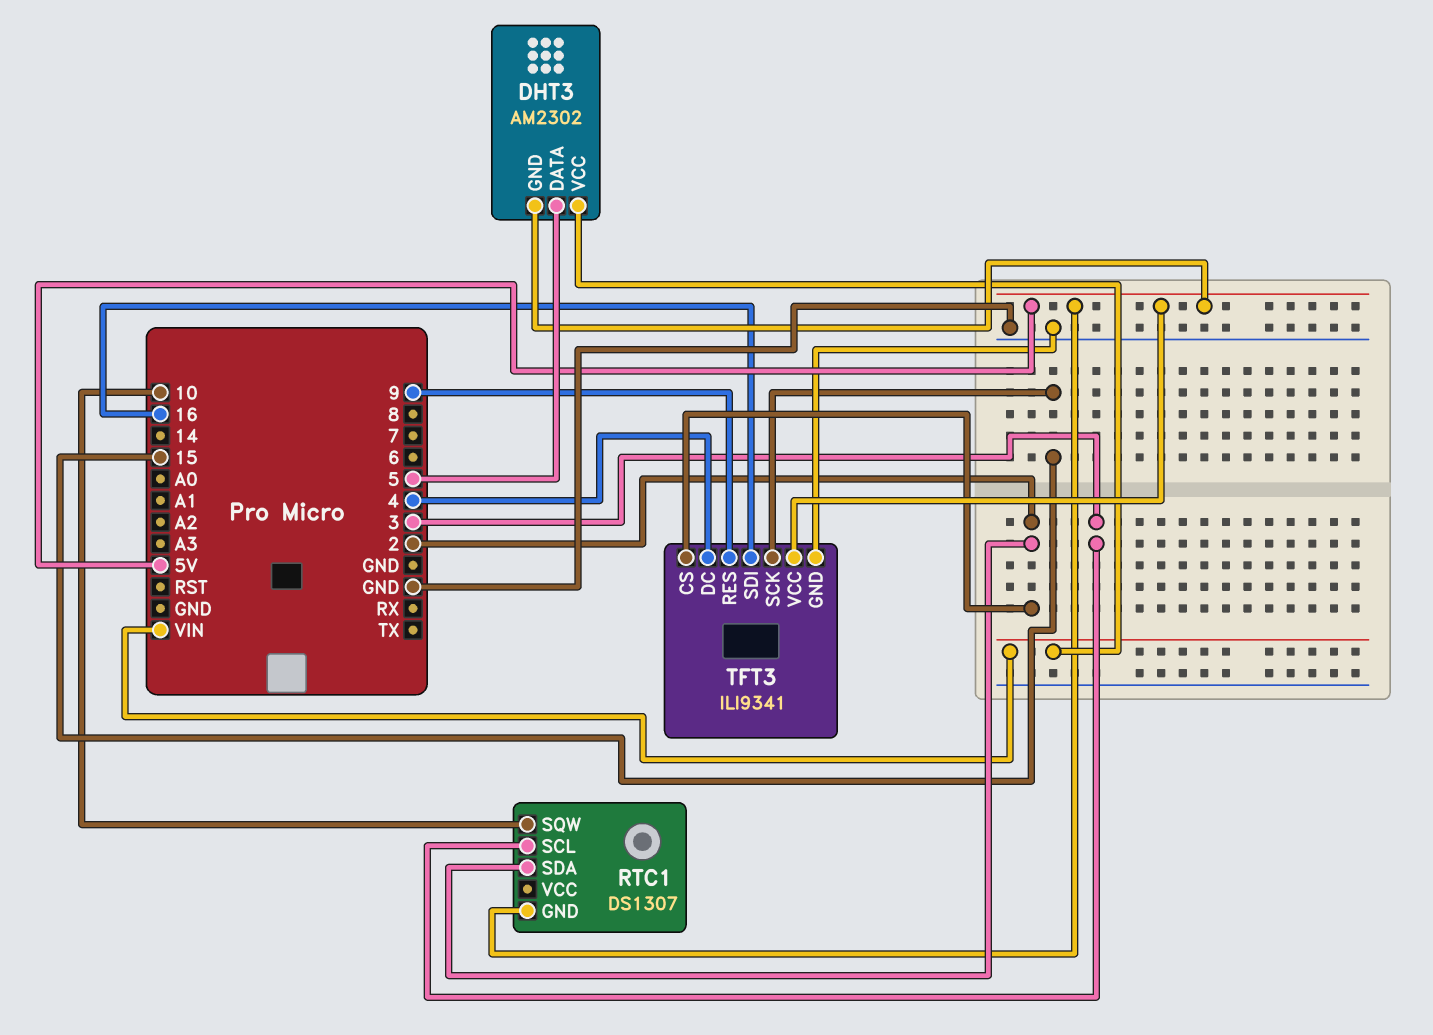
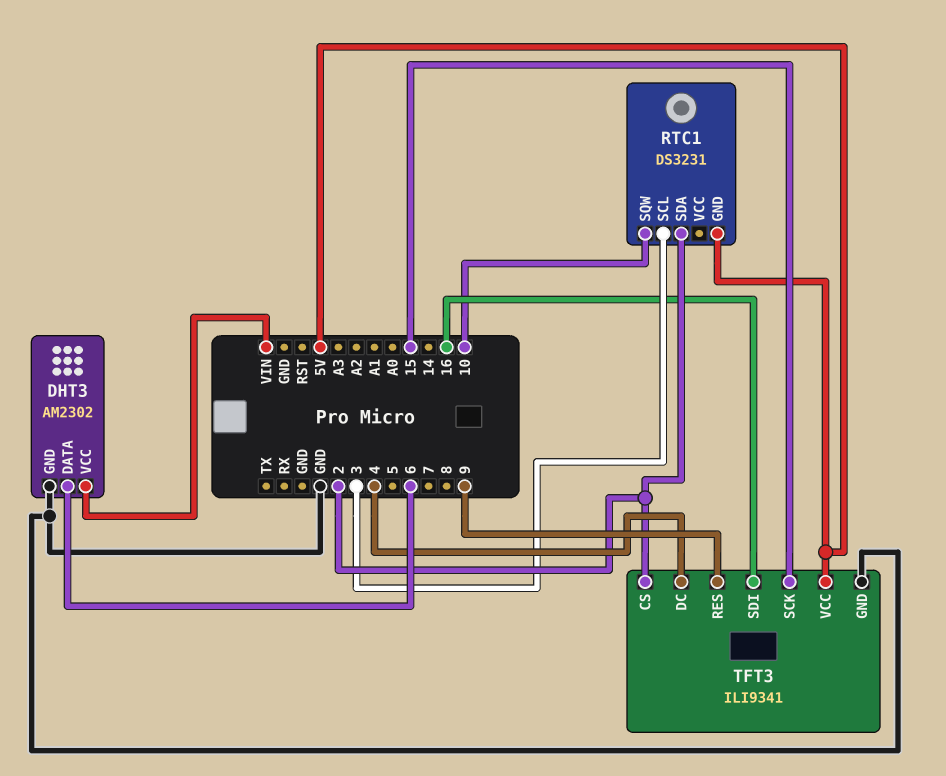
DHT3 pin DATA: 5 -> 6
DHT3 pin GND: 5V -> GND
RTC1: DS1307 -> DS3231

